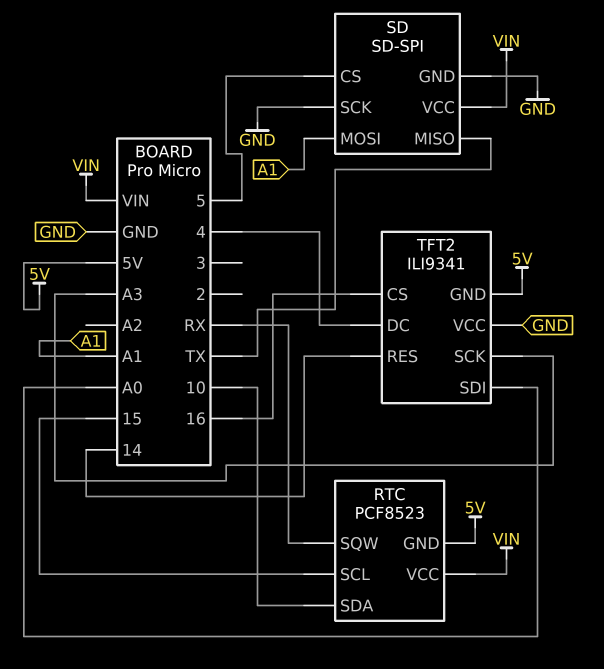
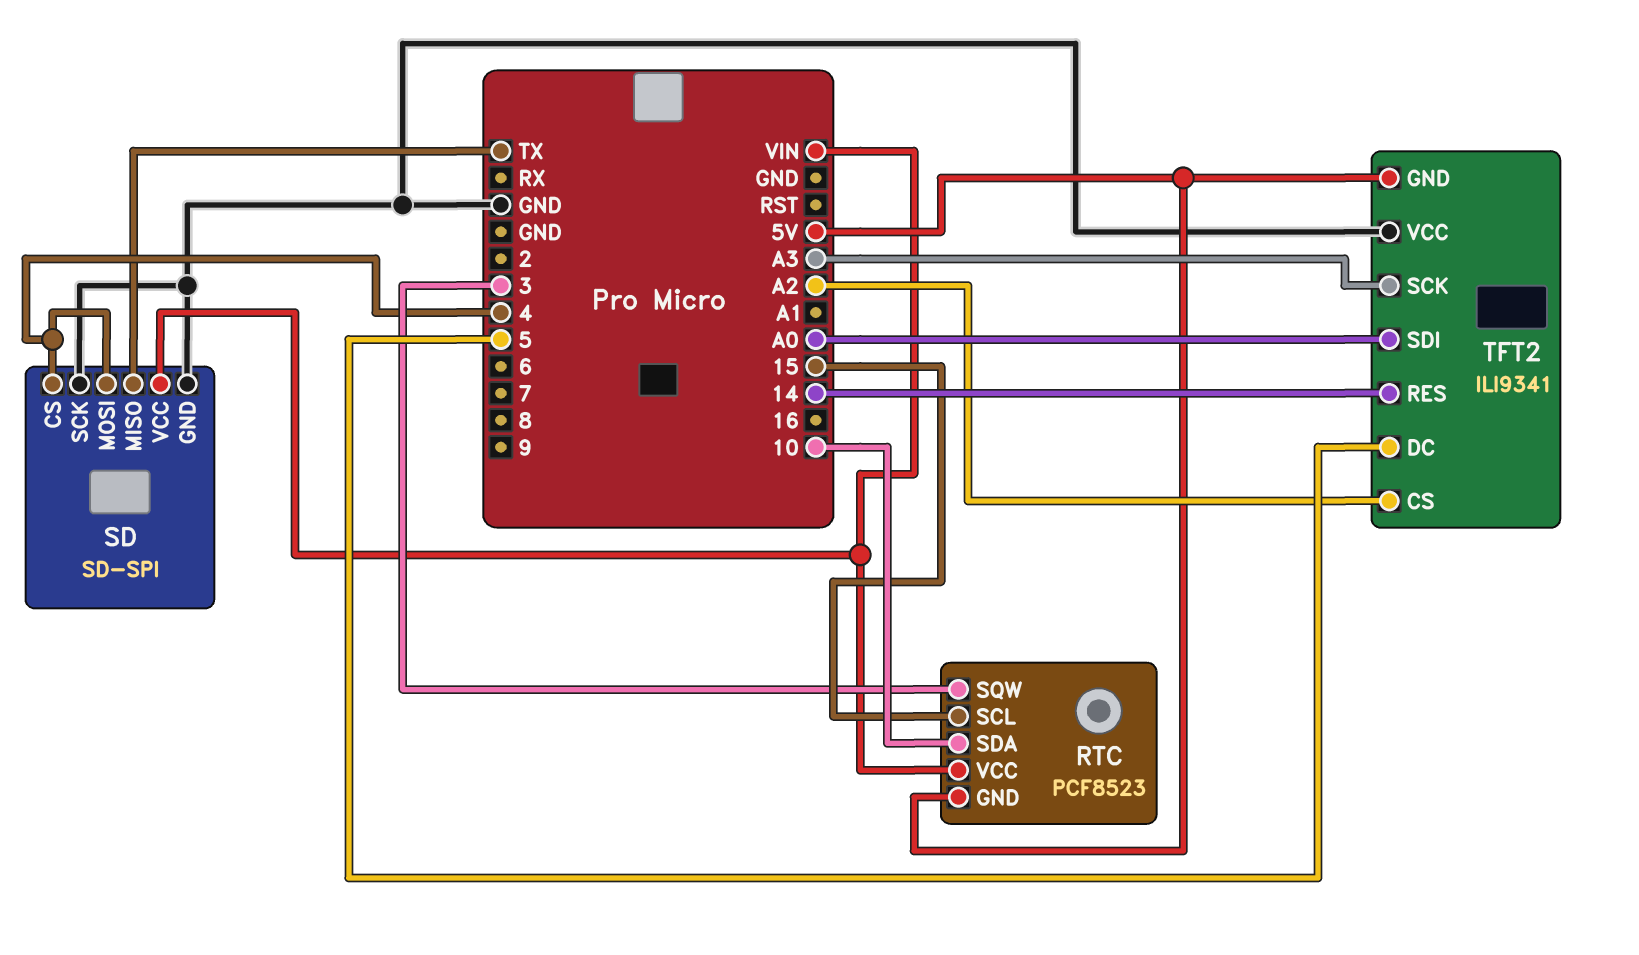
RTC pin SQW: RX -> 3
SD pin CS: 5 -> 4
SD pin MOSI: A1 -> 4
TFT2 pin CS: 16 -> A2
TFT2 pin DC: 4 -> 5

